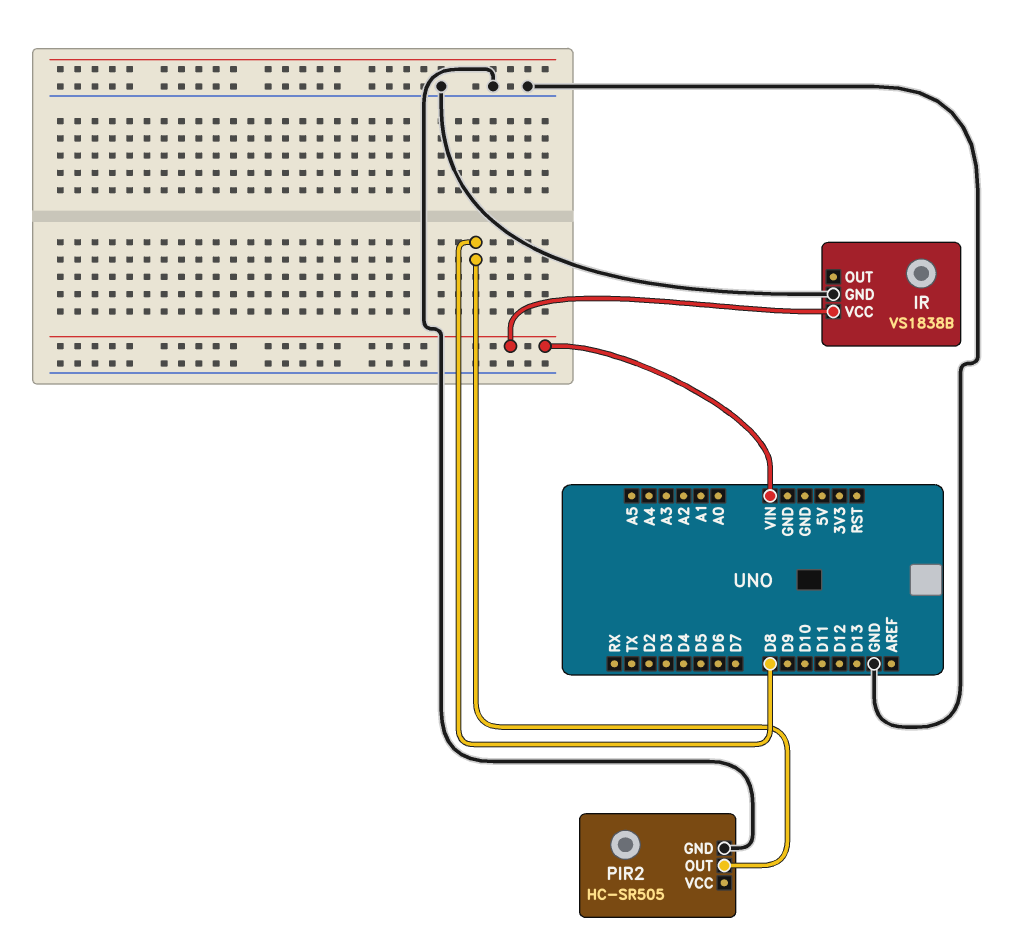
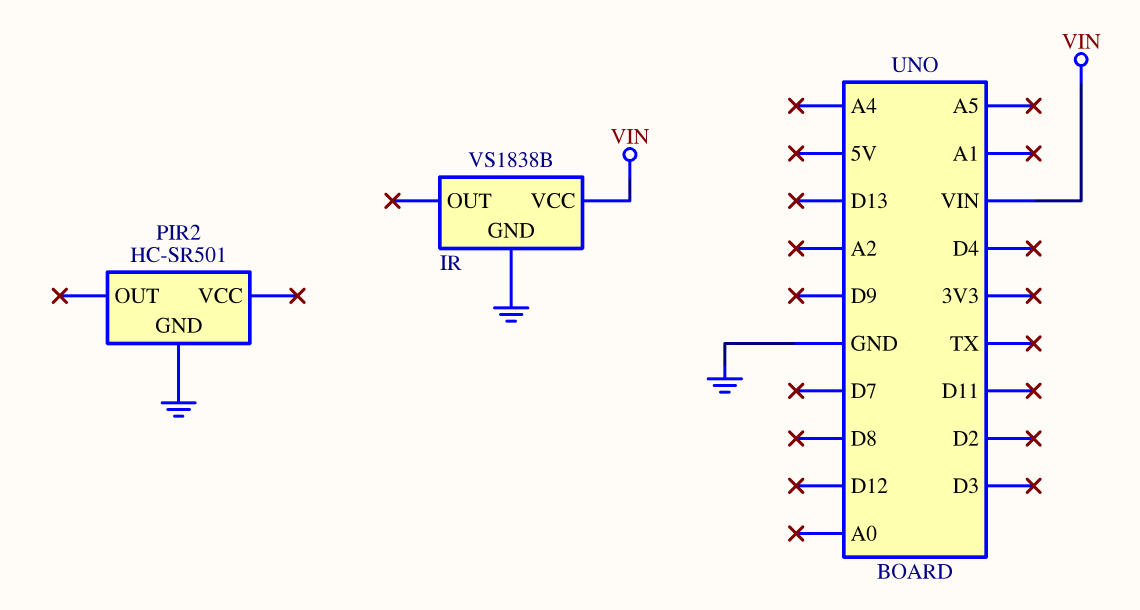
PIR2: HC-SR505 -> HC-SR501
PIR2 pin OUT: D8 -> none

